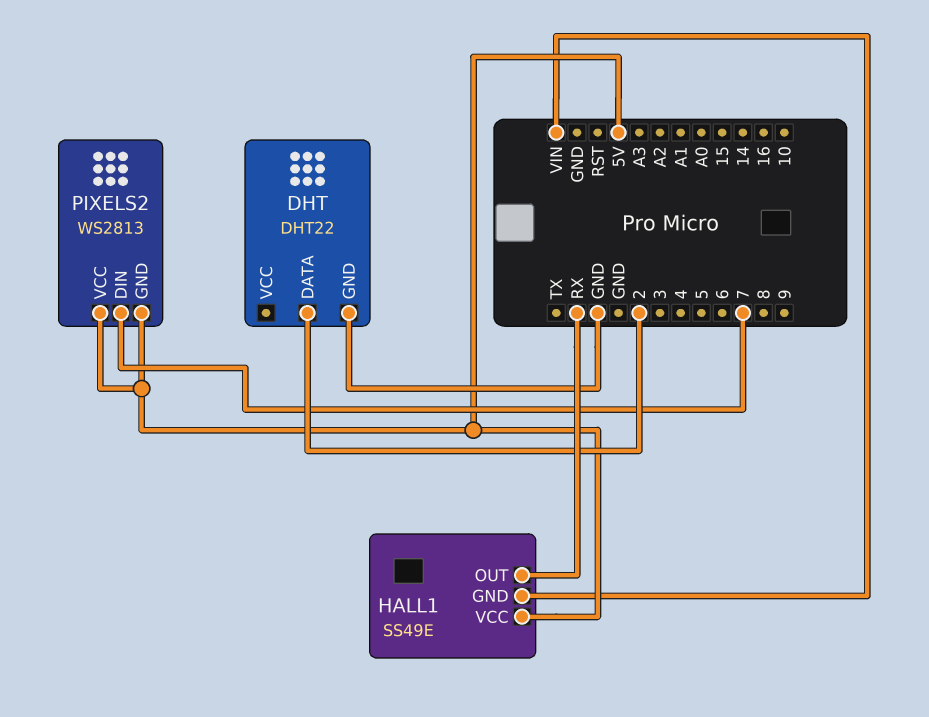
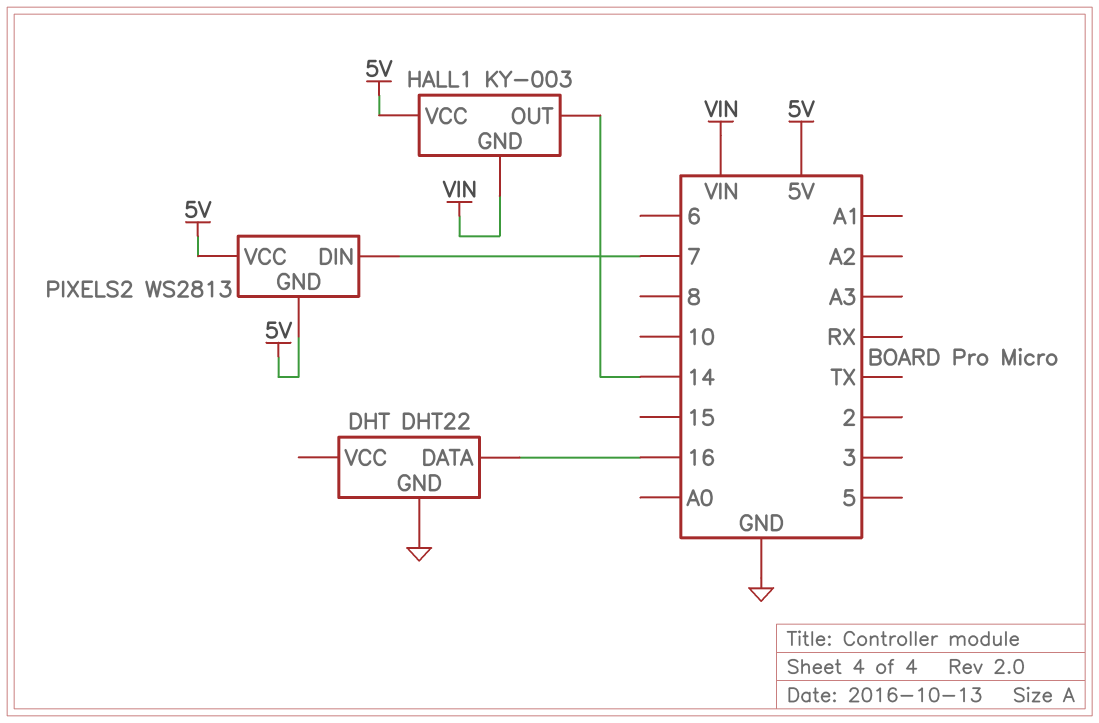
DHT pin DATA: 2 -> 16
HALL1: SS49E -> KY-003
HALL1 pin OUT: RX -> 14

